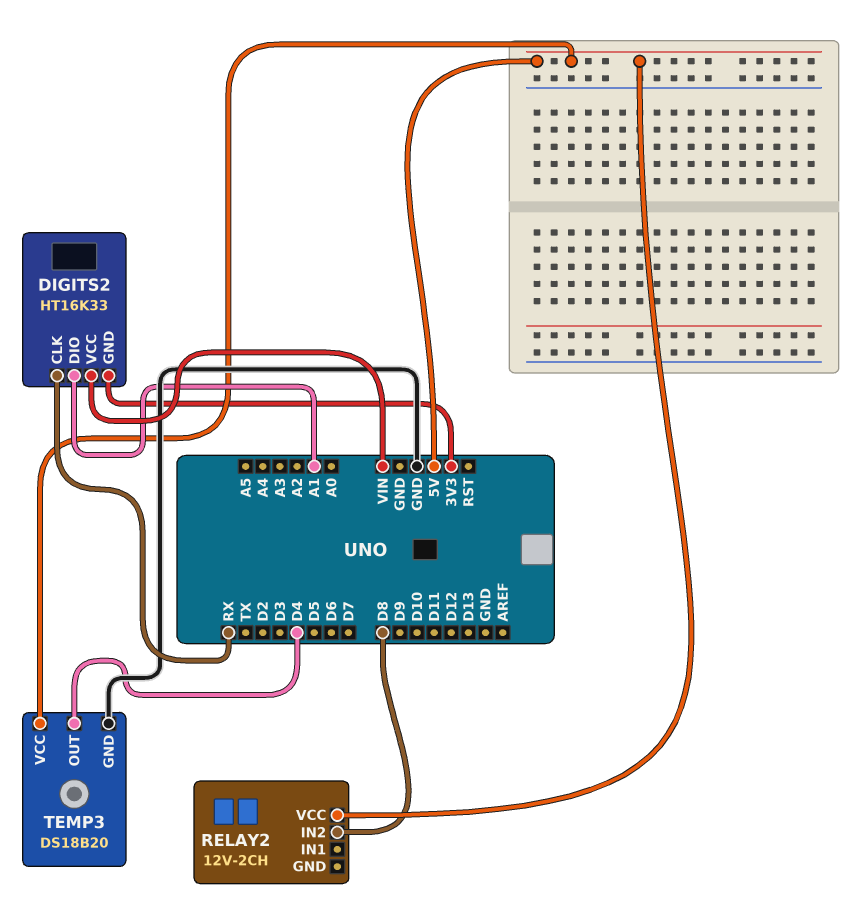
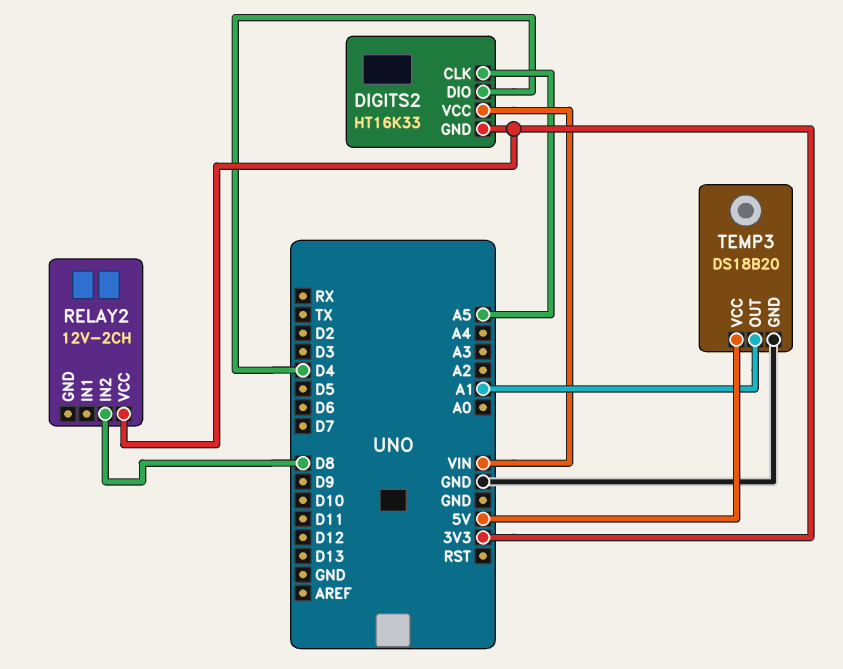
DIGITS2 pin CLK: RX -> A5
DIGITS2 pin DIO: A1 -> D4
RELAY2 pin VCC: 5V -> 3V3
TEMP3 pin OUT: D4 -> A1

